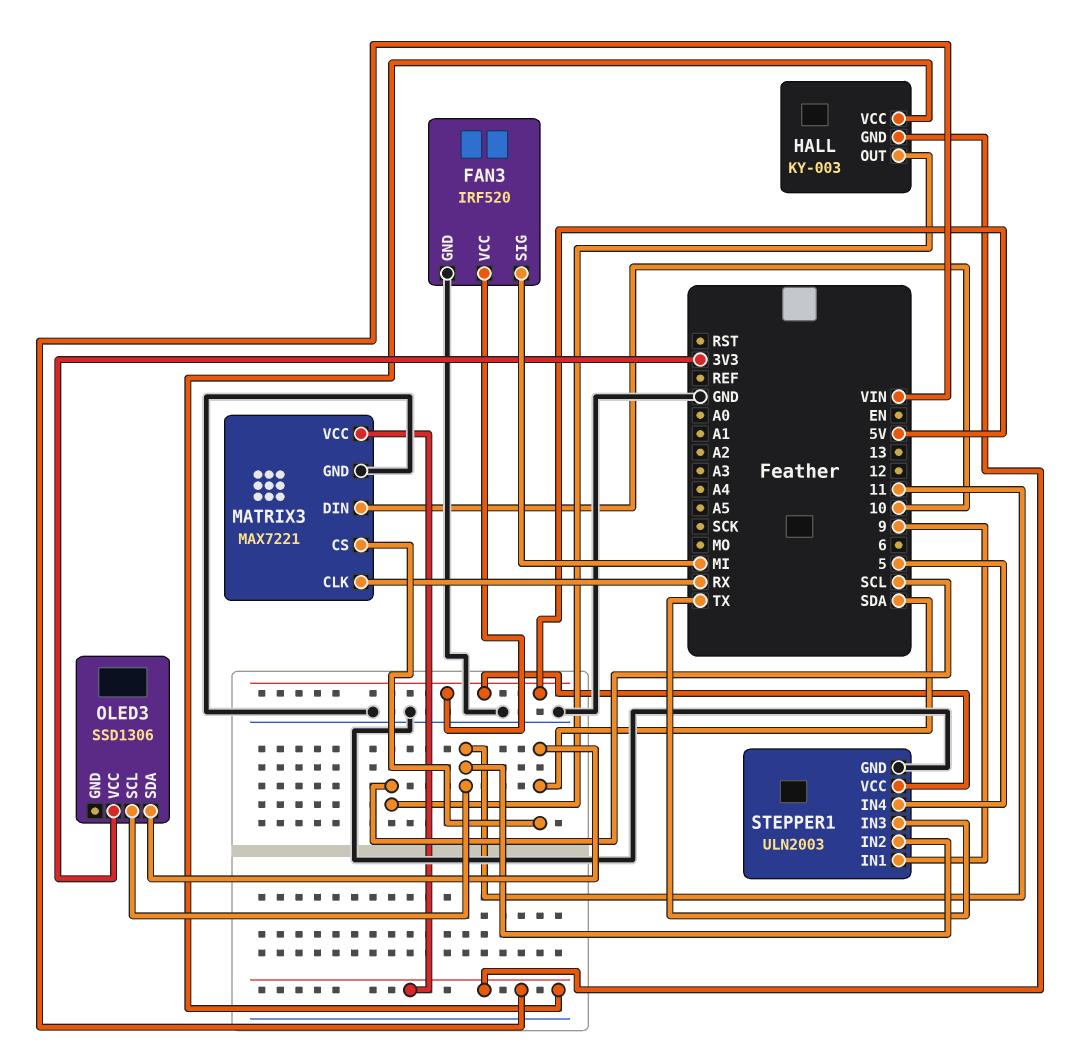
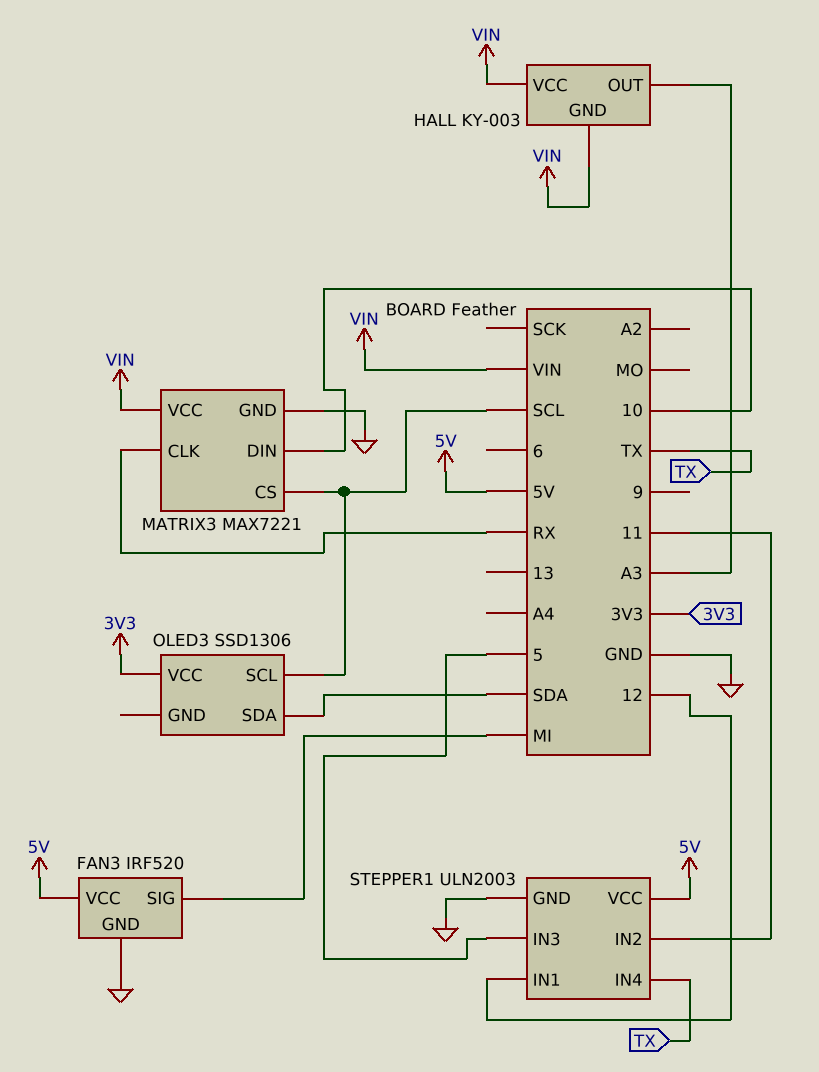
HALL pin OUT: SCL -> A3
MATRIX3 pin CS: SDA -> SCL
OLED3 pin SCL: 11 -> SCL
STEPPER1 pin IN1: 9 -> 12
STEPPER1 pin IN3: TX -> 5
STEPPER1 pin IN4: 5 -> TX

